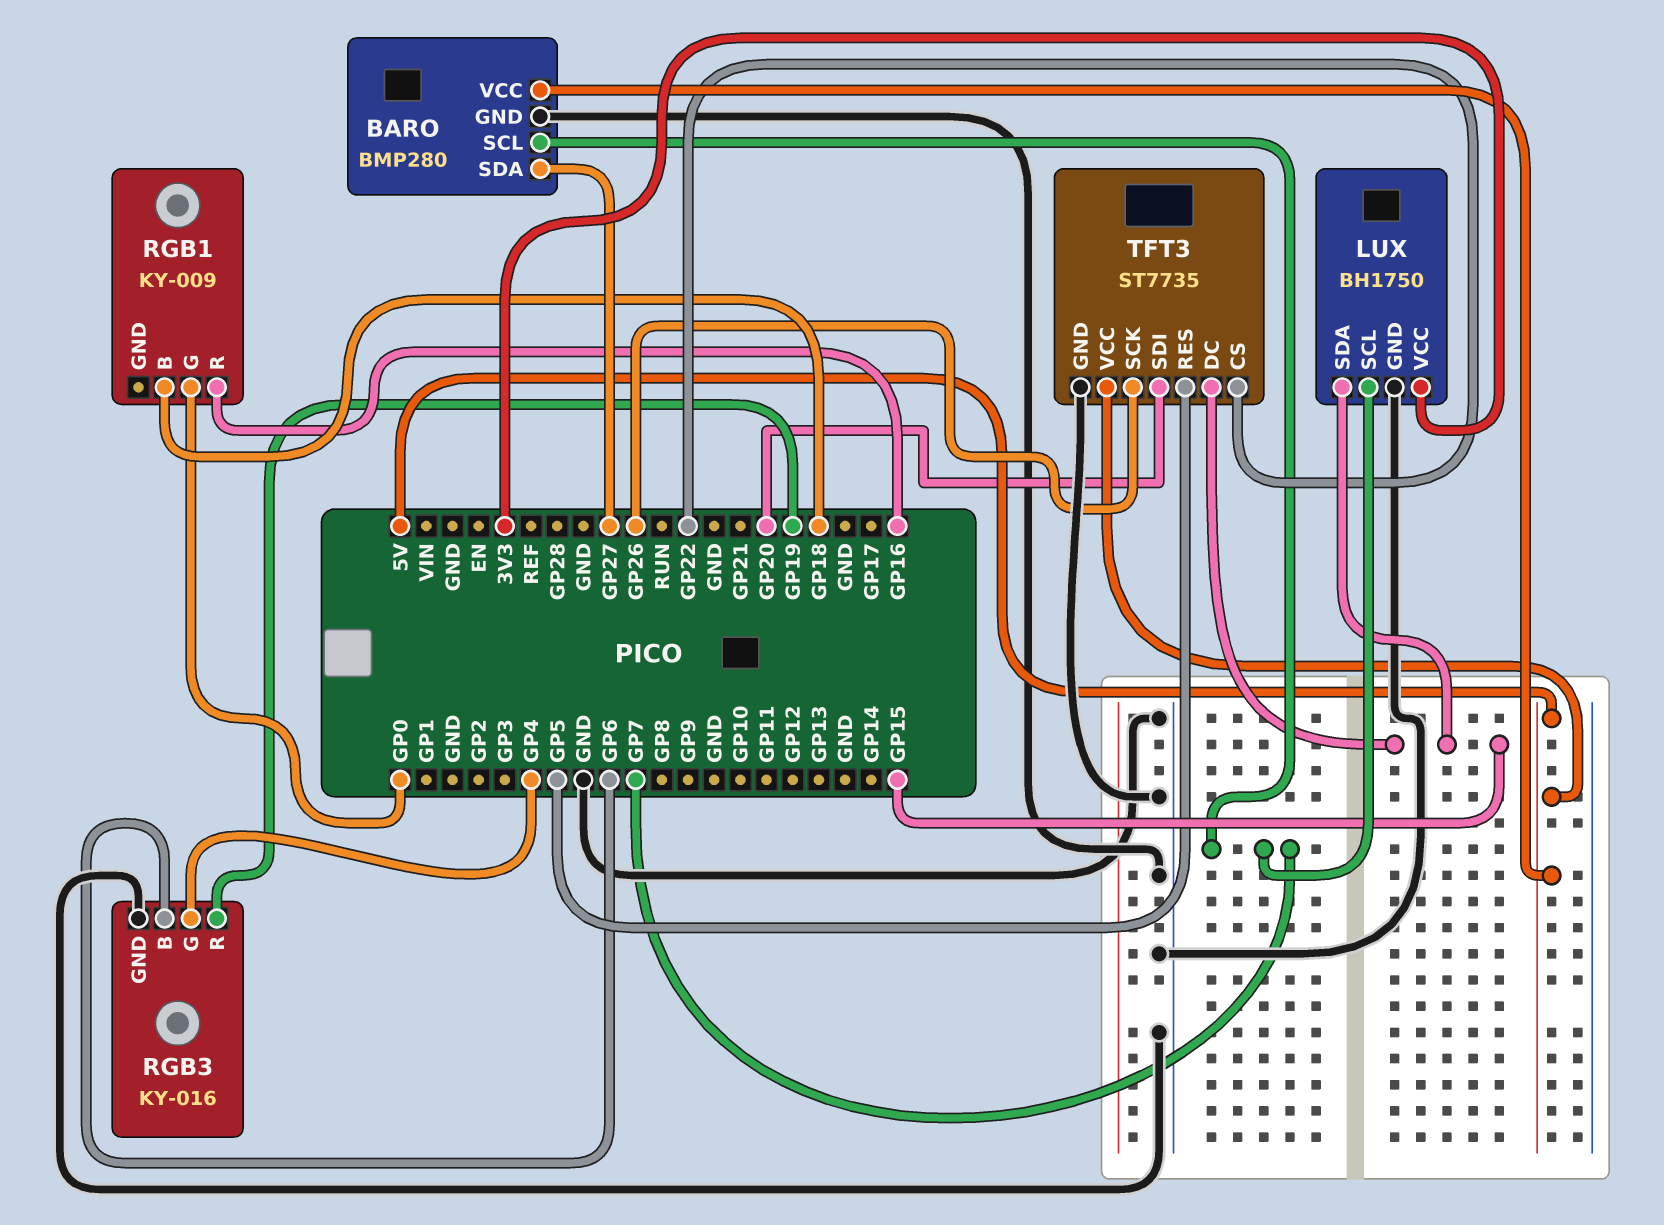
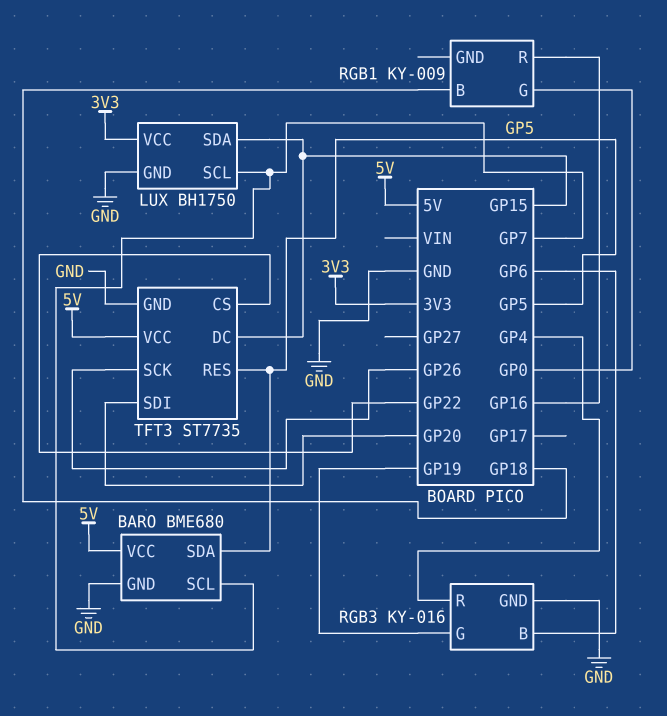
BARO: BMP280 -> BME680
BARO pin SDA: GP27 -> GP5
RGB3 pin G: GP4 -> GP19
RGB3 pin R: GP19 -> GP4

